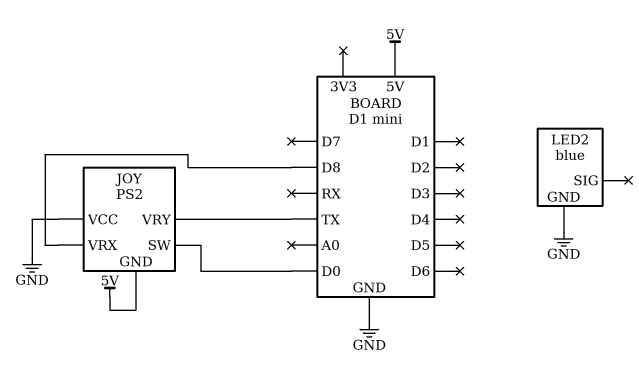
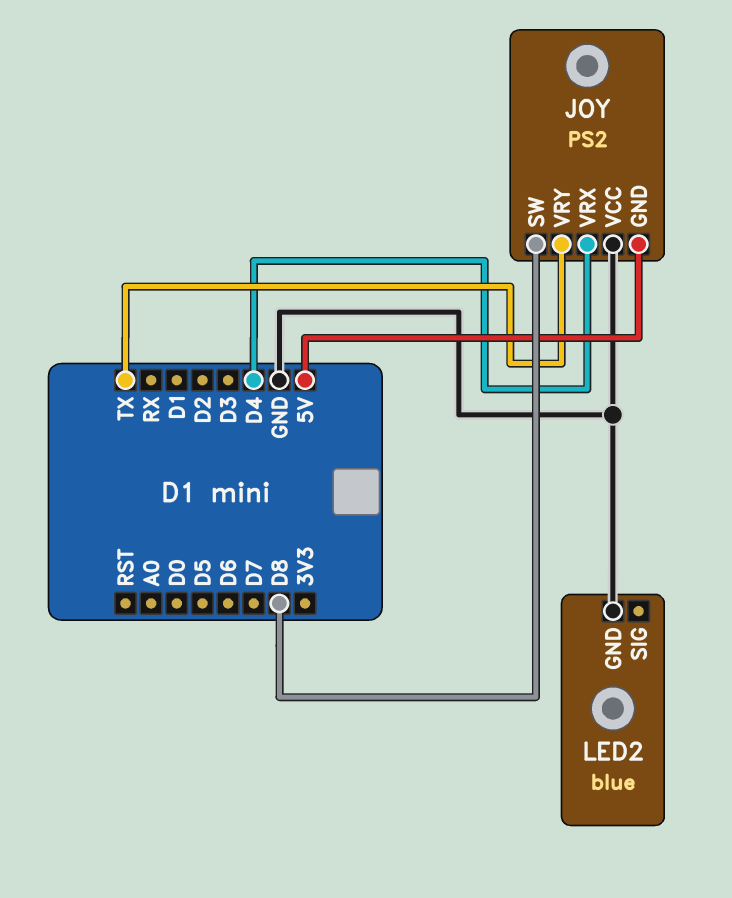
JOY pin SW: D0 -> D8
JOY pin VRX: D8 -> D4

